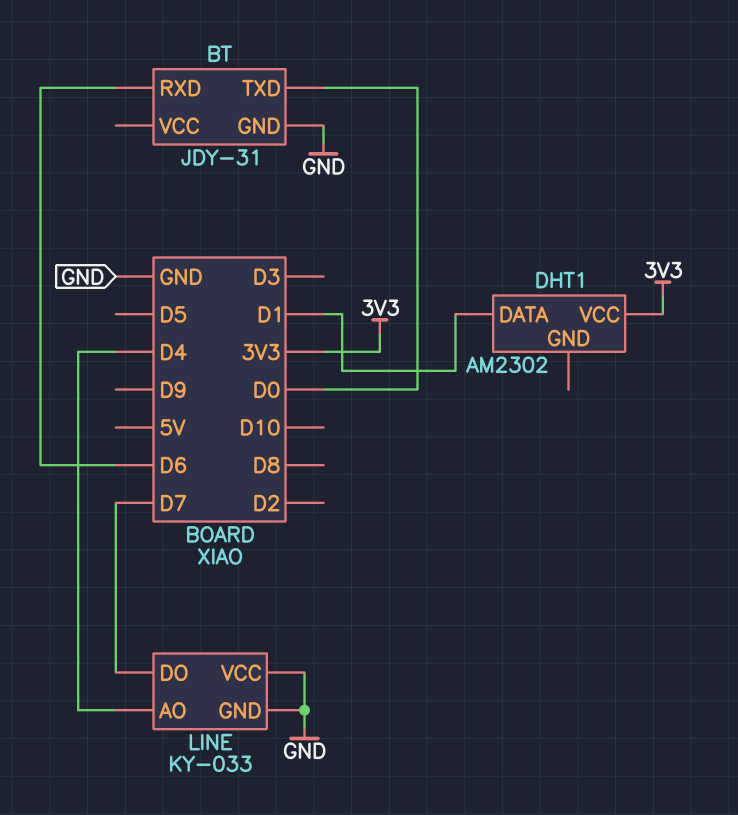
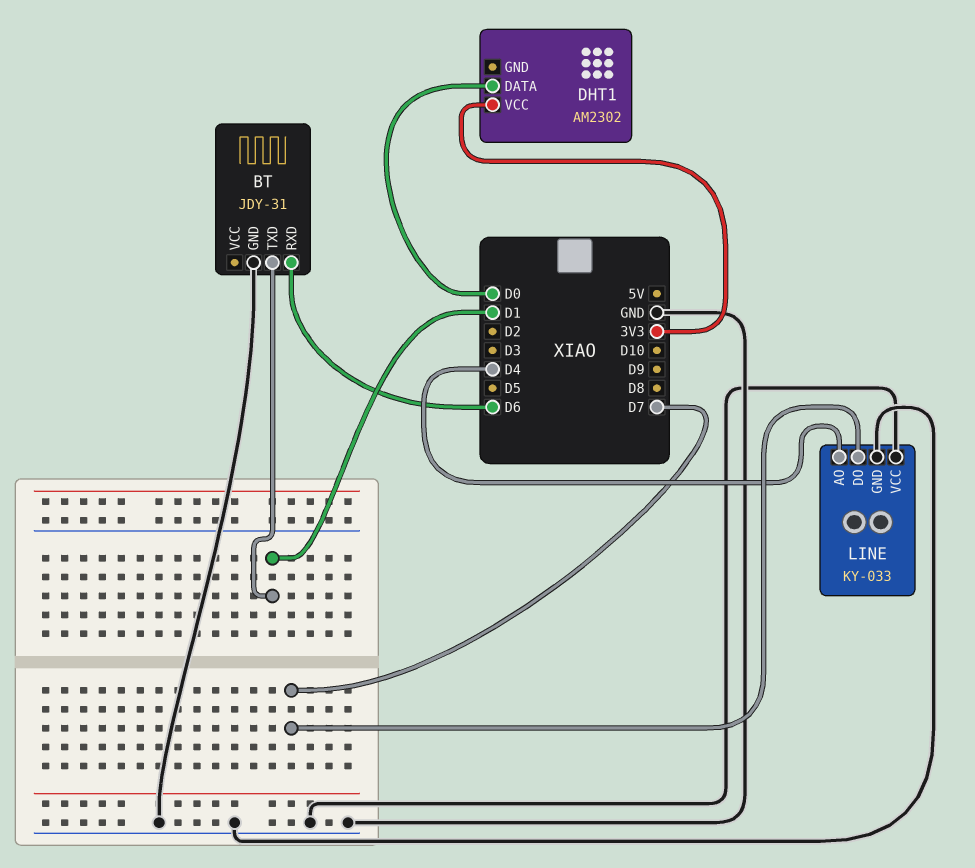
BT pin TXD: D0 -> D1
DHT1 pin DATA: D1 -> D0

